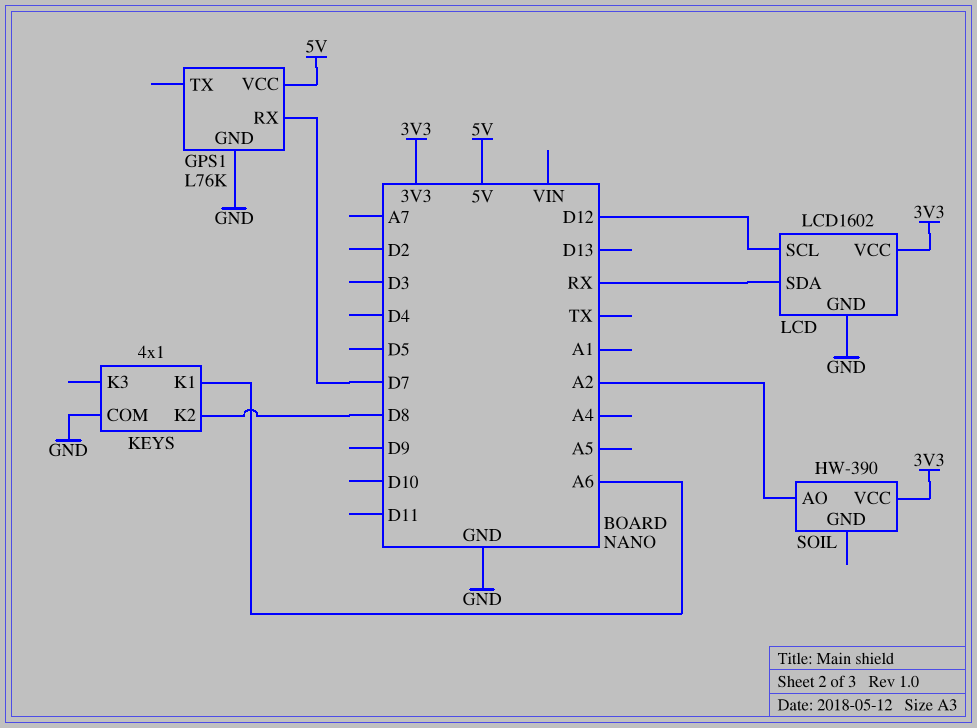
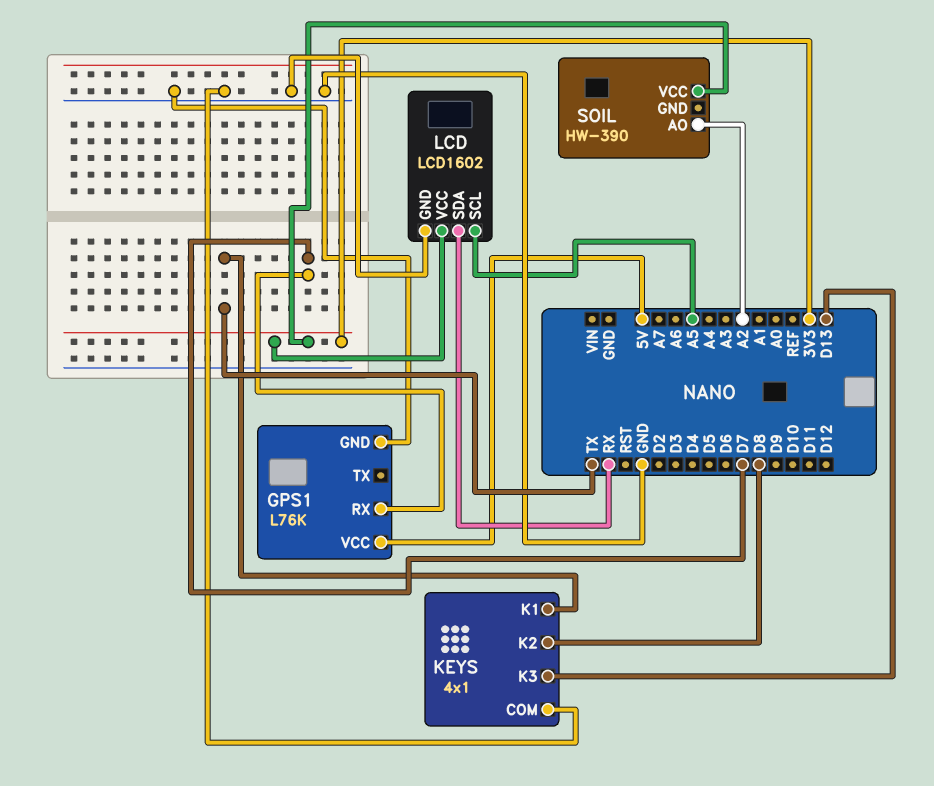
KEYS pin K1: A6 -> TX
KEYS pin K3: none -> D13
LCD pin SCL: D12 -> A5

